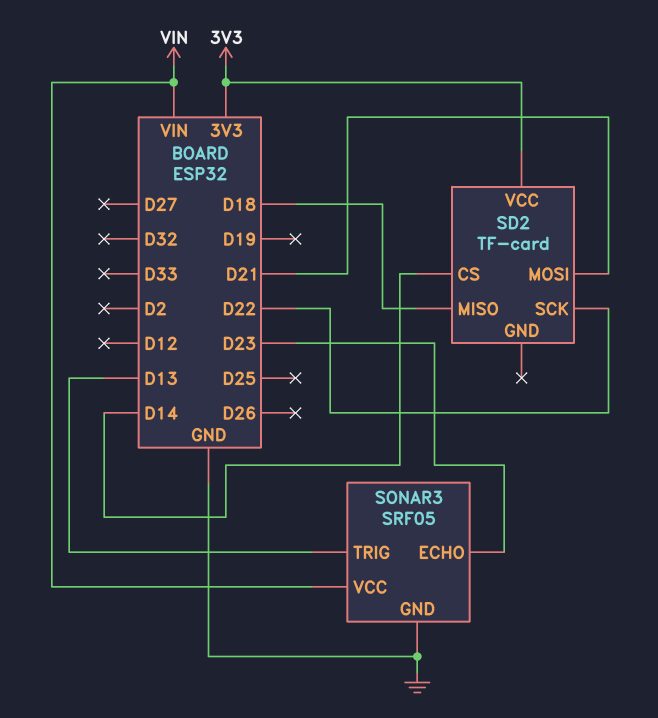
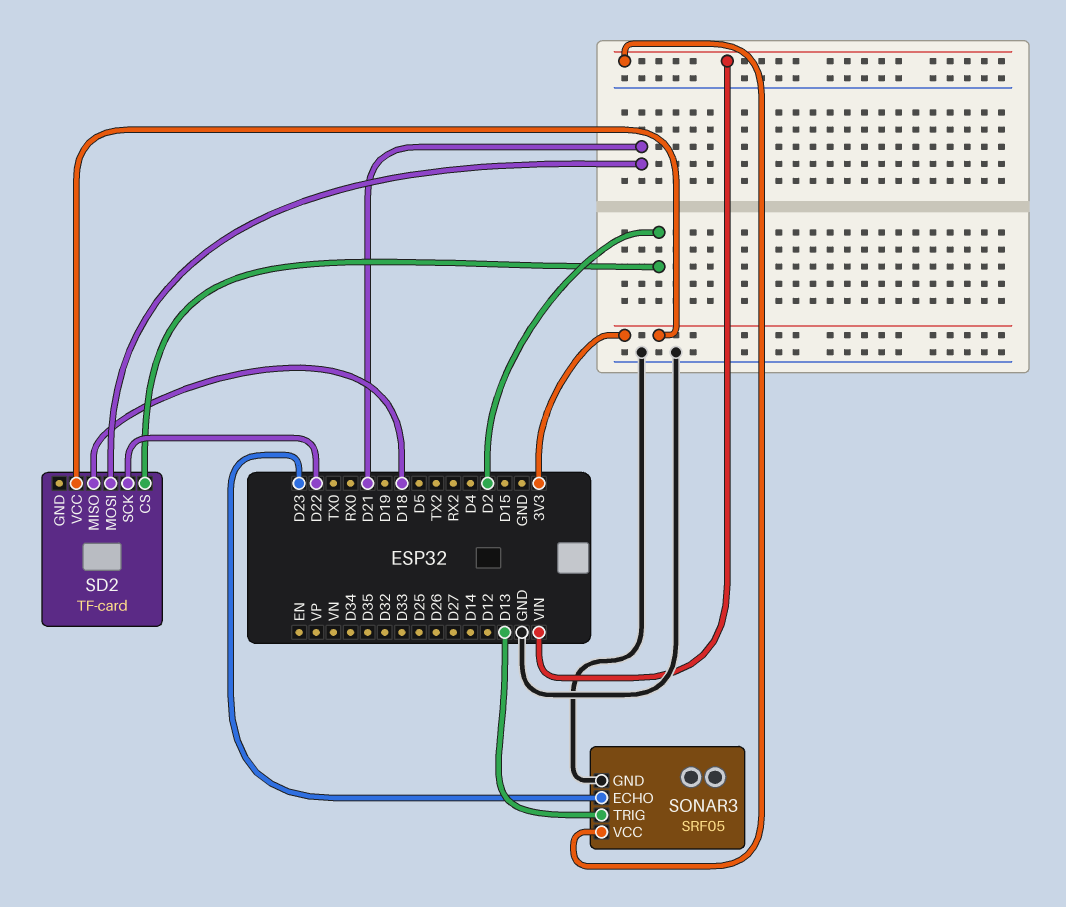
SD2 pin CS: D14 -> D2

